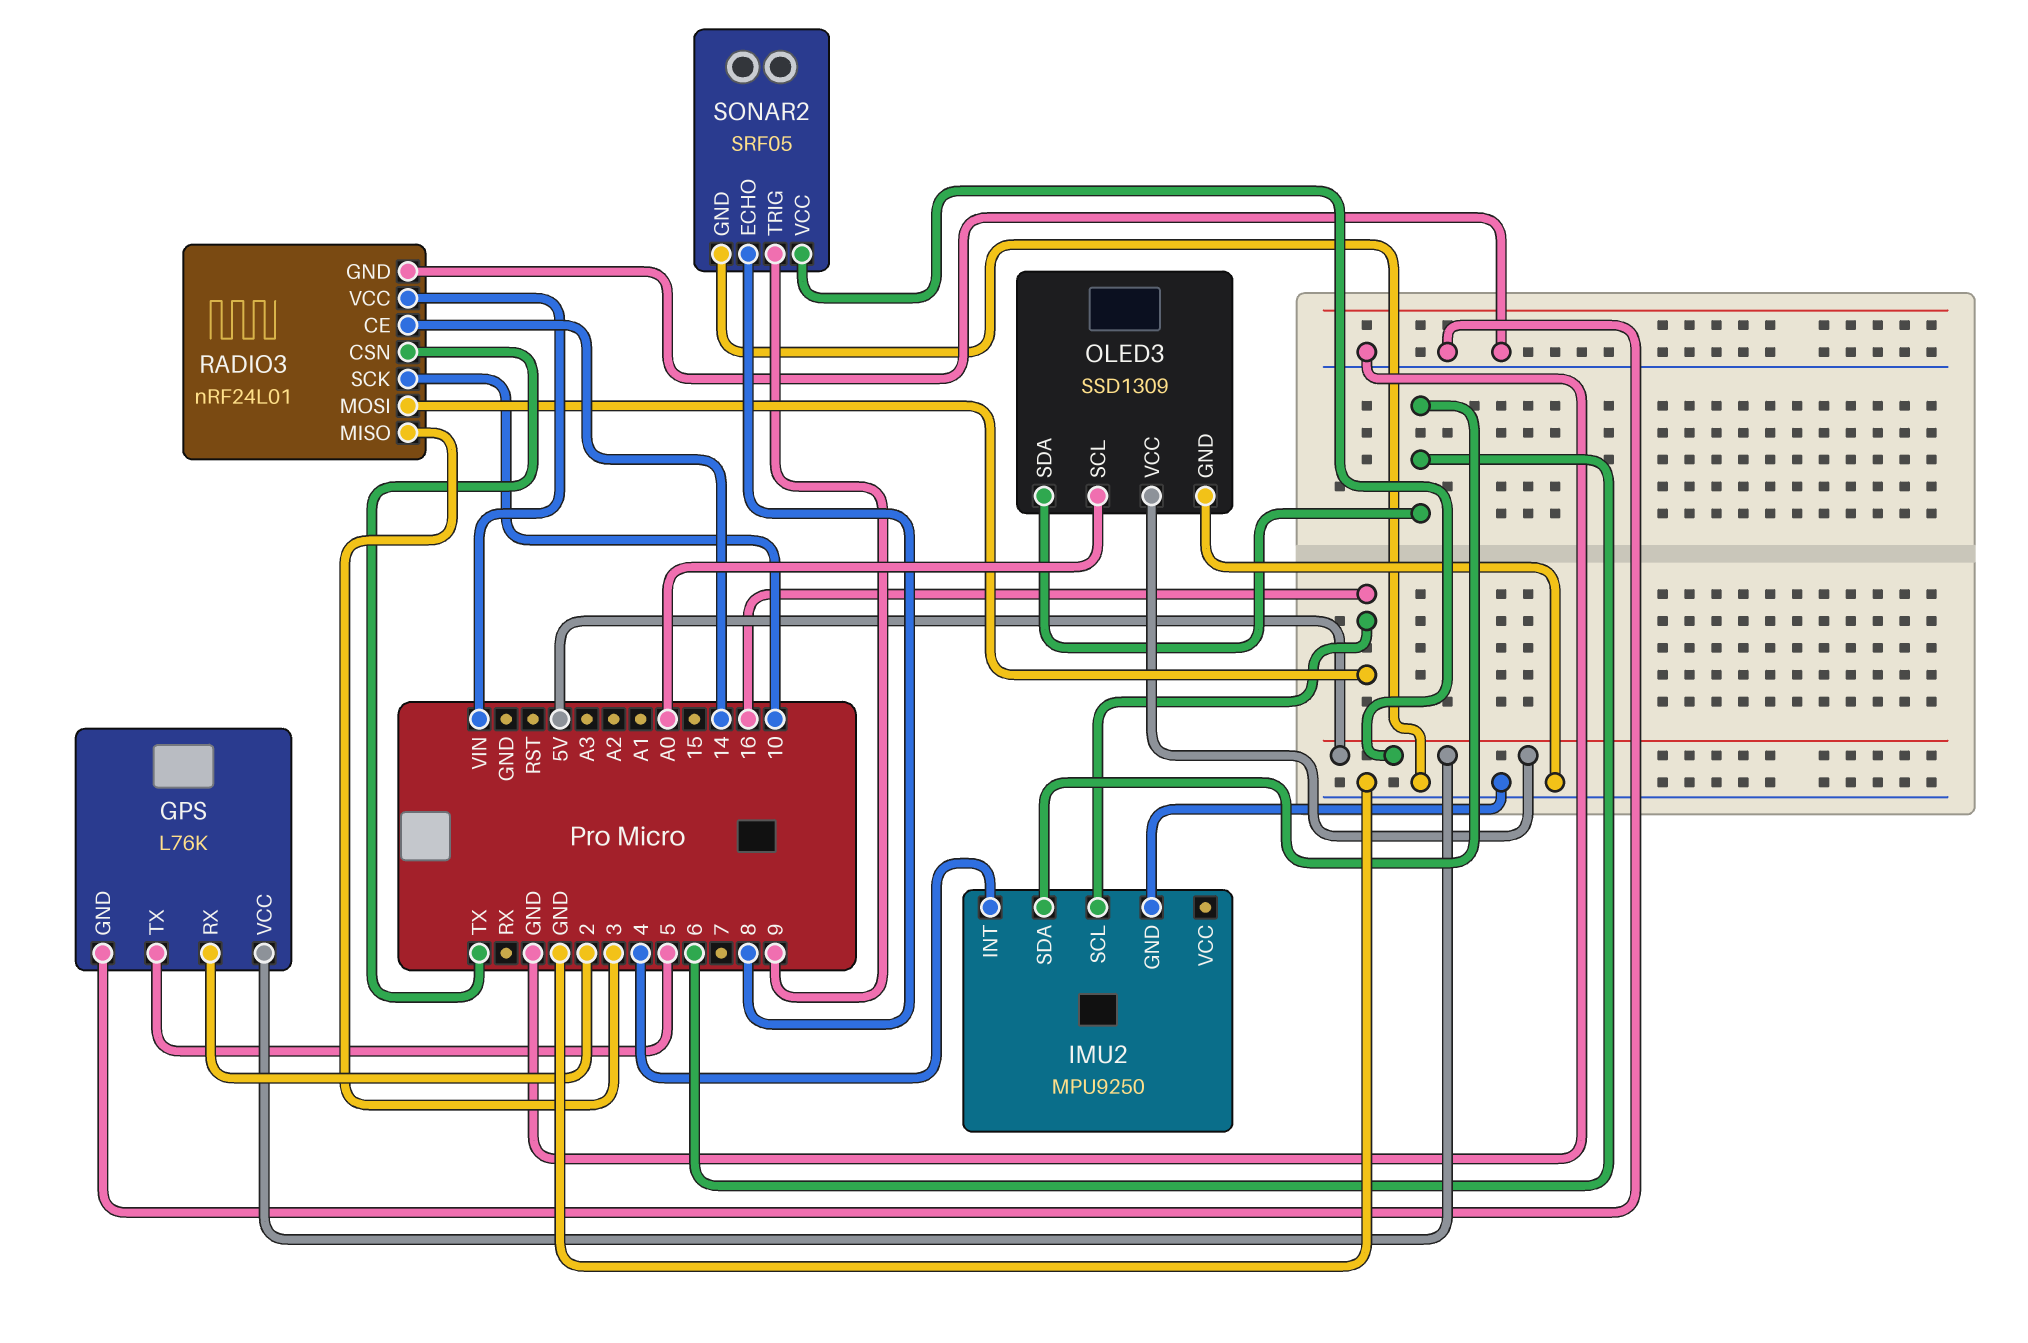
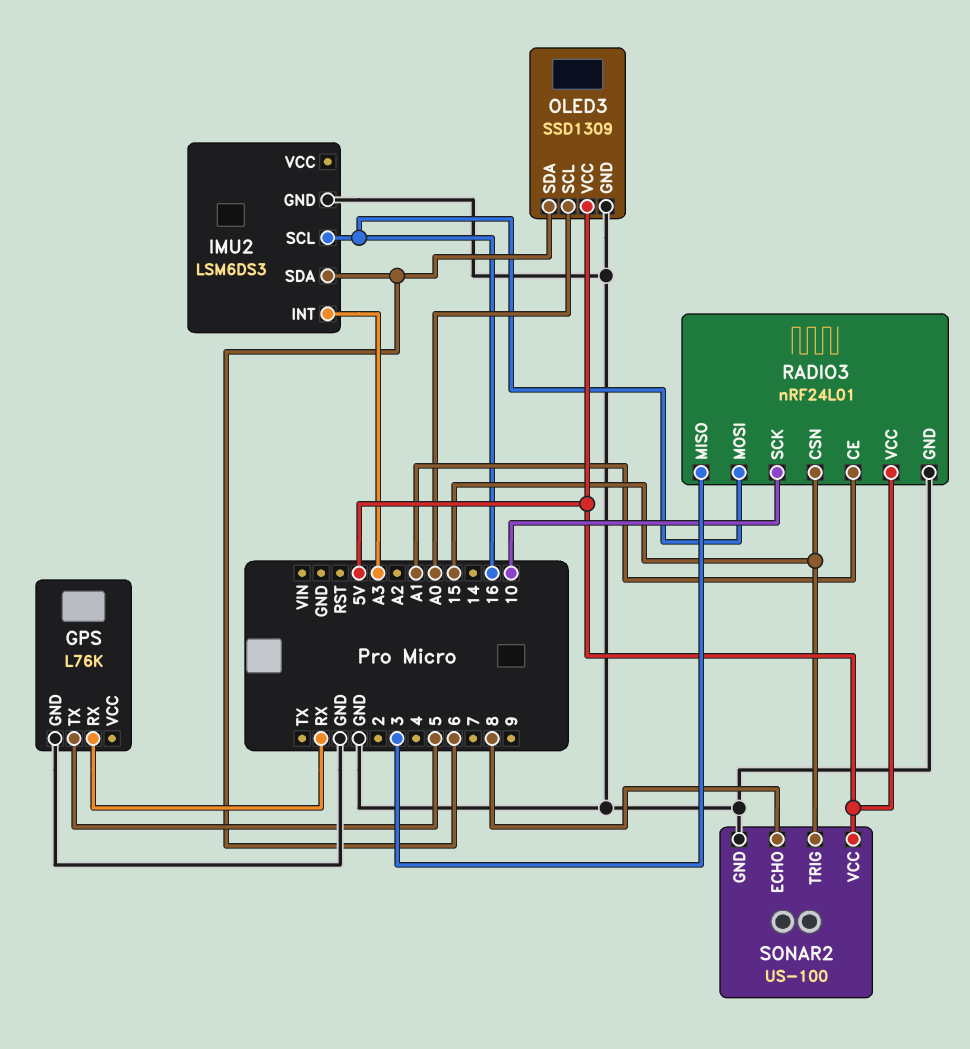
GPS pin RX: 2 -> RX
GPS pin VCC: 5V -> none
IMU2: MPU9250 -> LSM6DS3
IMU2 pin INT: 4 -> A3
RADIO3 pin CE: 14 -> A1
RADIO3 pin CSN: TX -> 15
RADIO3 pin VCC: VIN -> 5V
SONAR2: SRF05 -> US-100
SONAR2 pin TRIG: 9 -> 15

